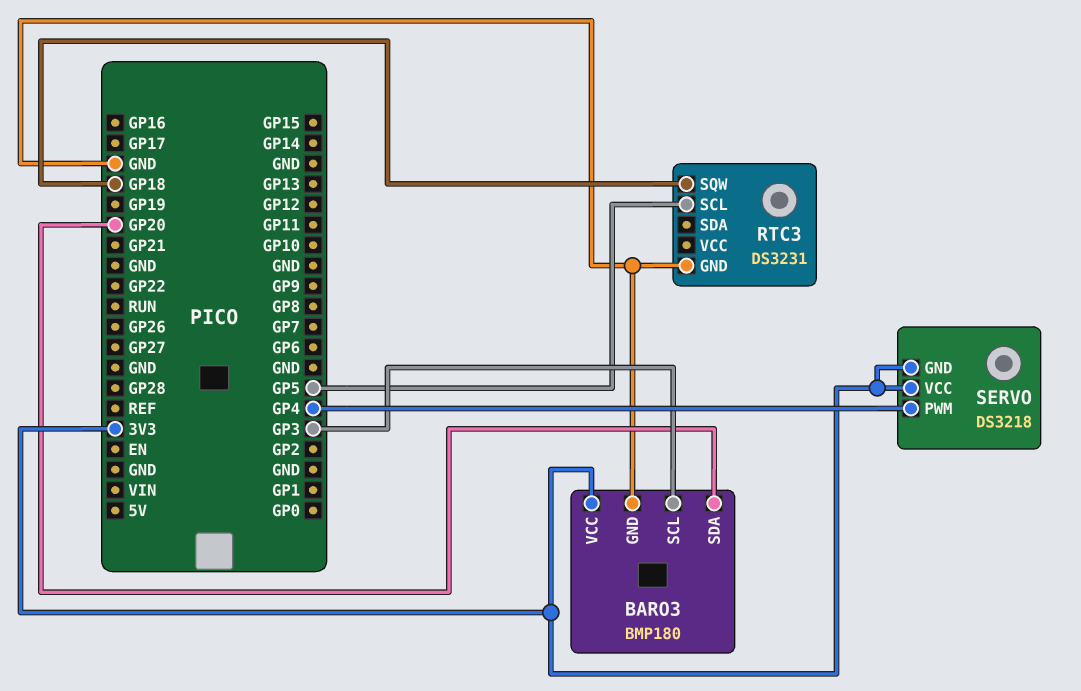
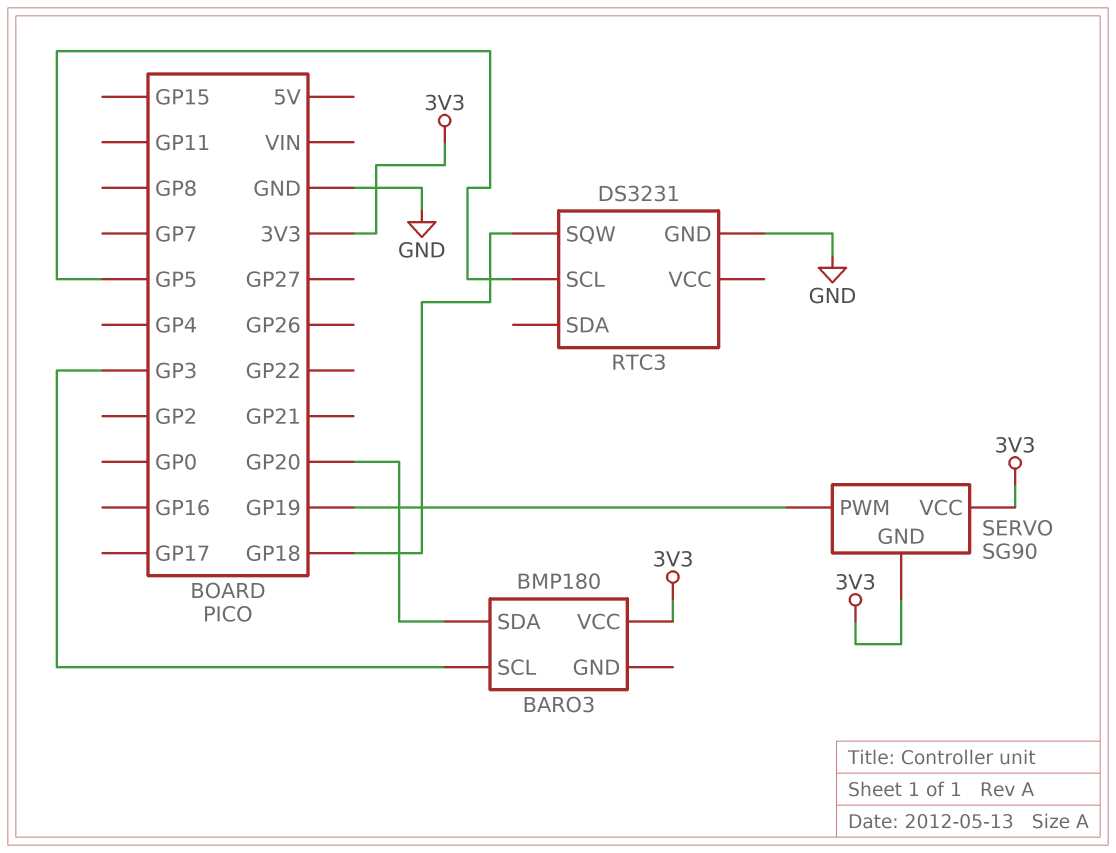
BARO3 pin GND: GND -> none
SERVO: DS3218 -> SG90
SERVO pin PWM: GP4 -> GP19

